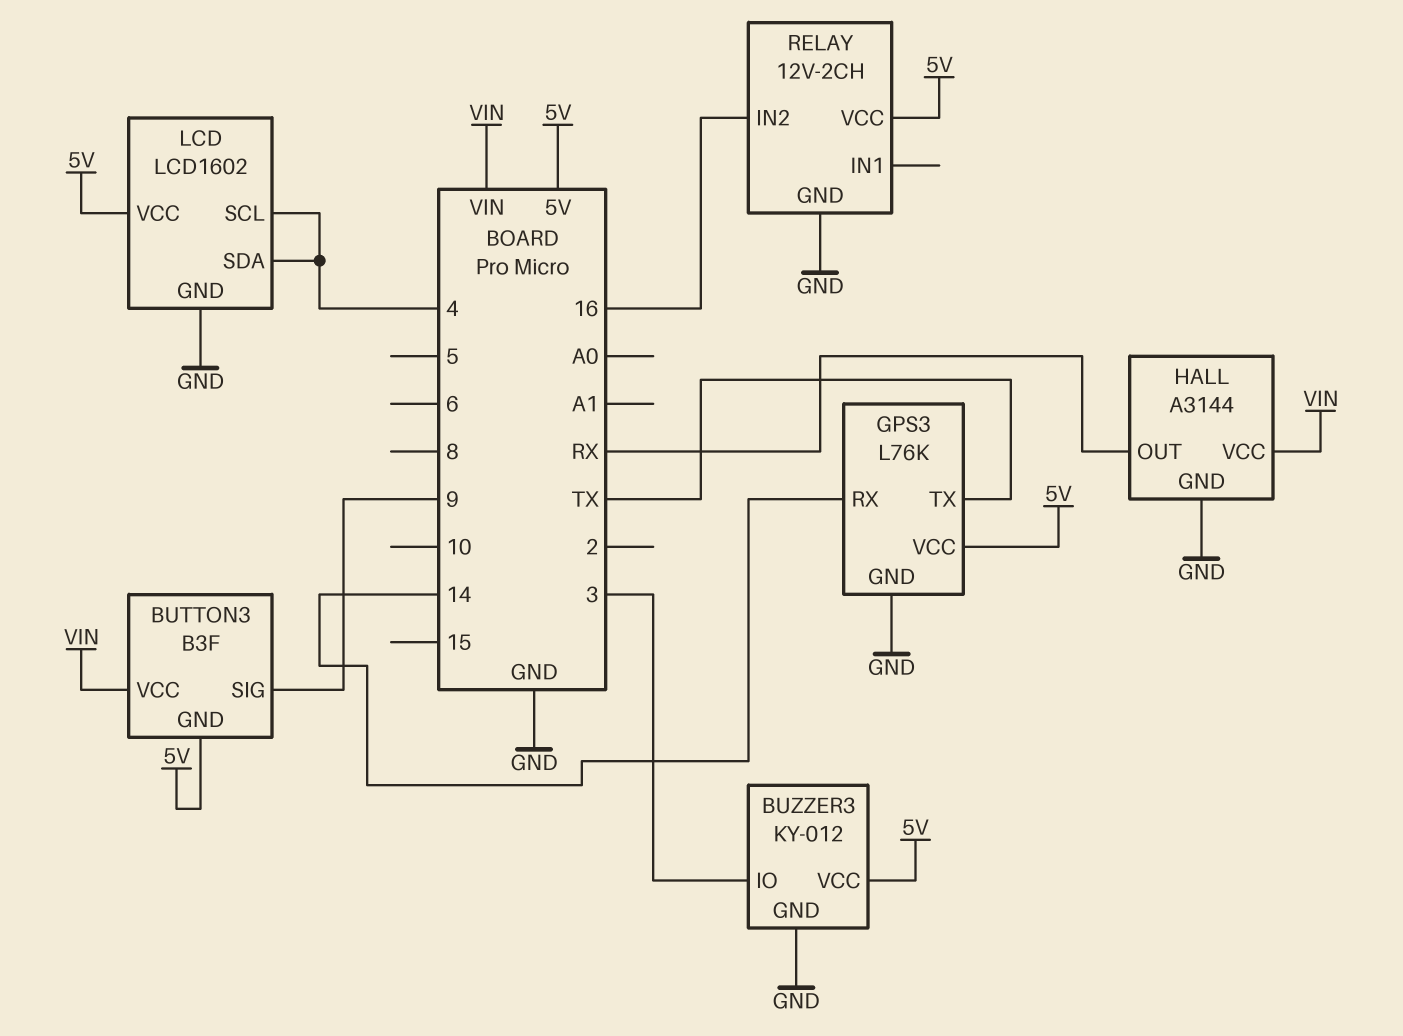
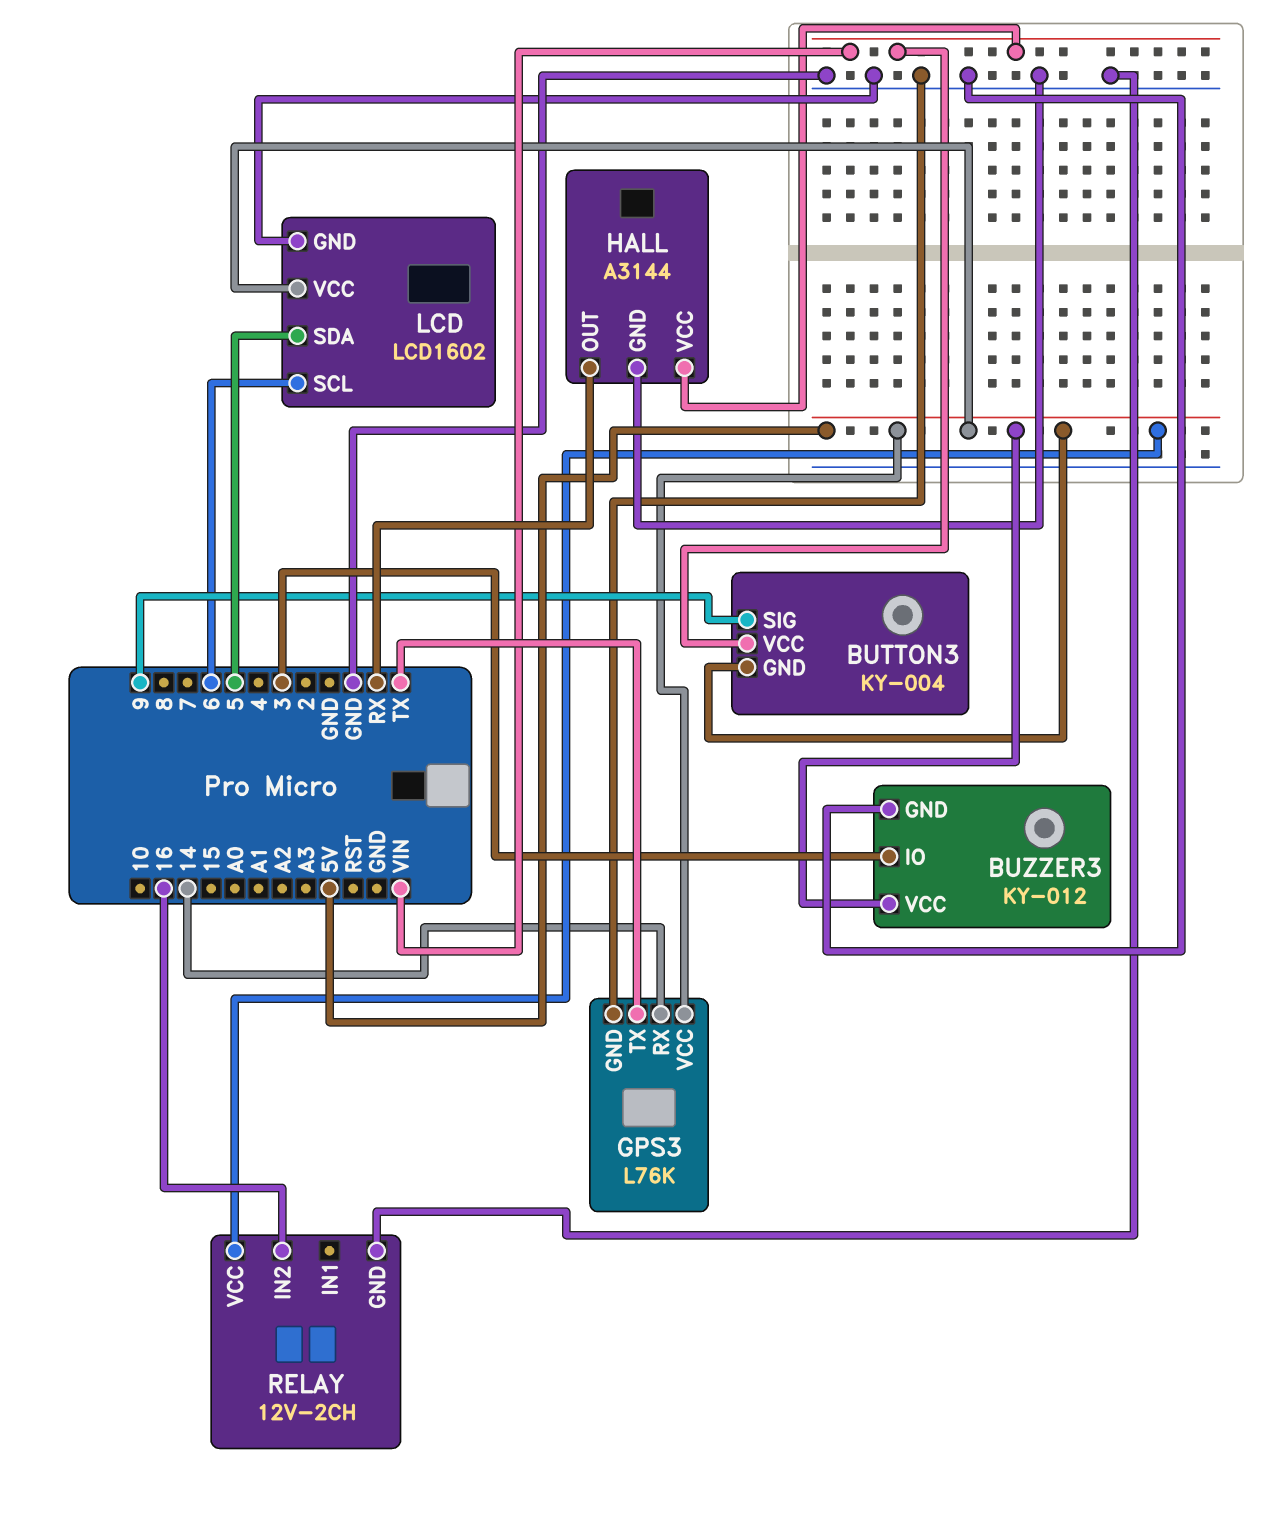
BUTTON3: B3F -> KY-004
LCD pin SCL: 4 -> 6
LCD pin SDA: 4 -> 5

